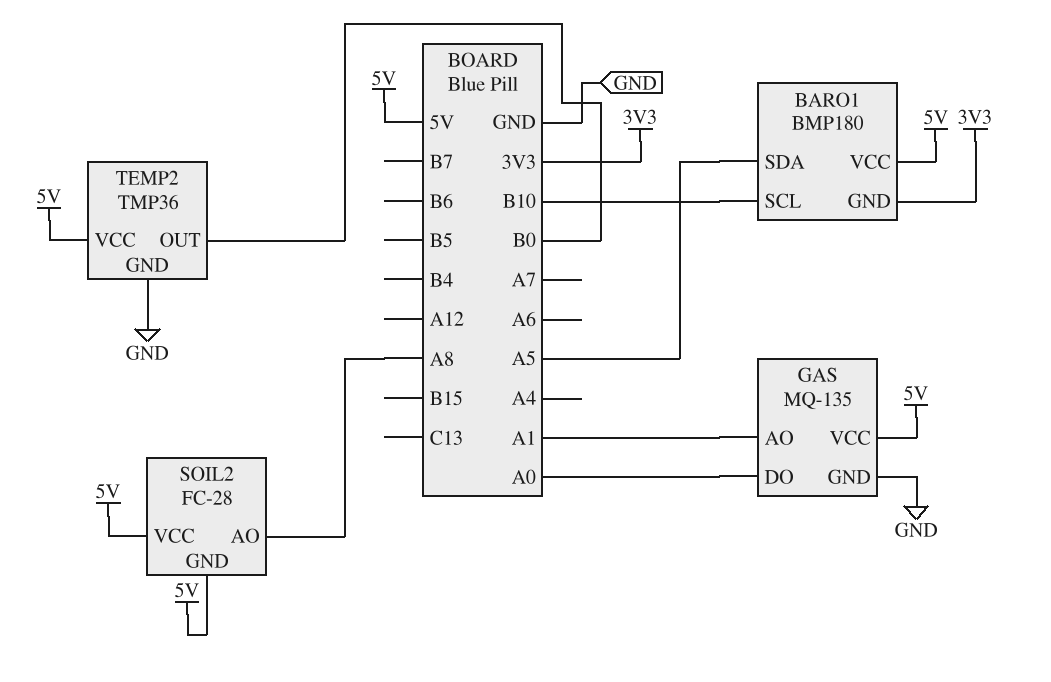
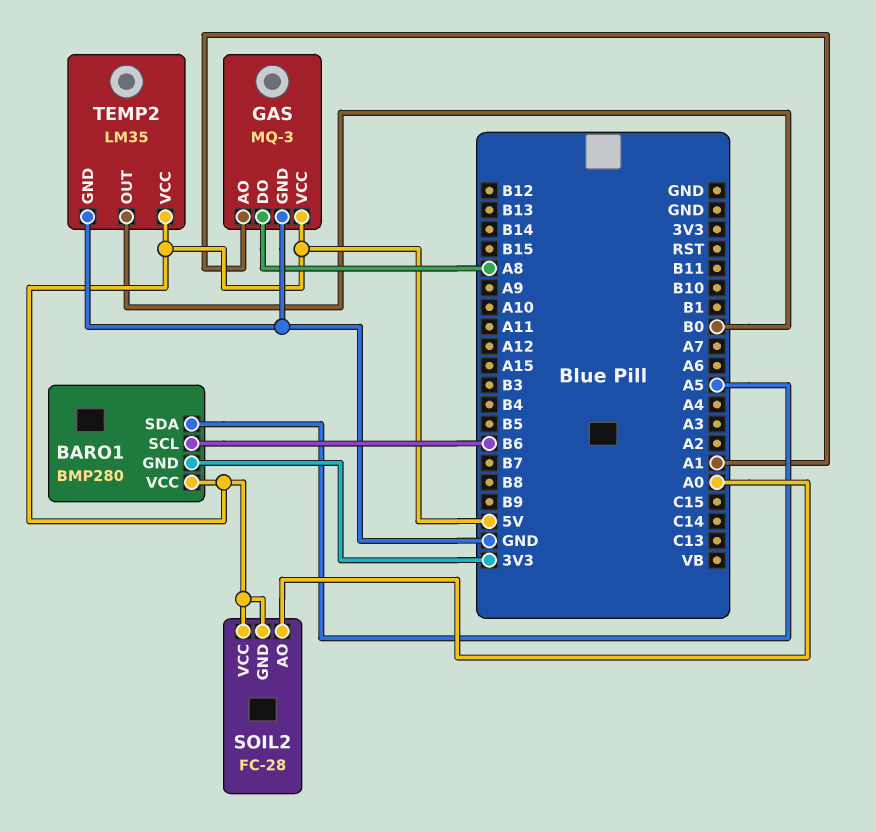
BARO1: BMP180 -> BMP280
BARO1 pin SCL: B10 -> B6
GAS: MQ-135 -> MQ-3
GAS pin DO: A0 -> A8
SOIL2 pin AO: A8 -> A0
TEMP2: TMP36 -> LM35

